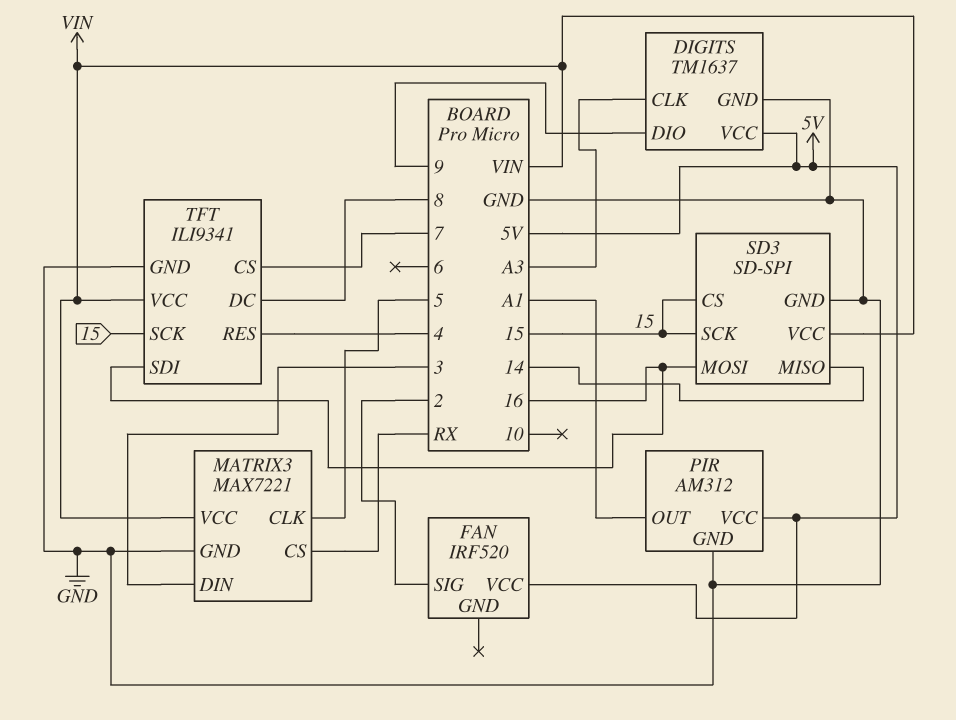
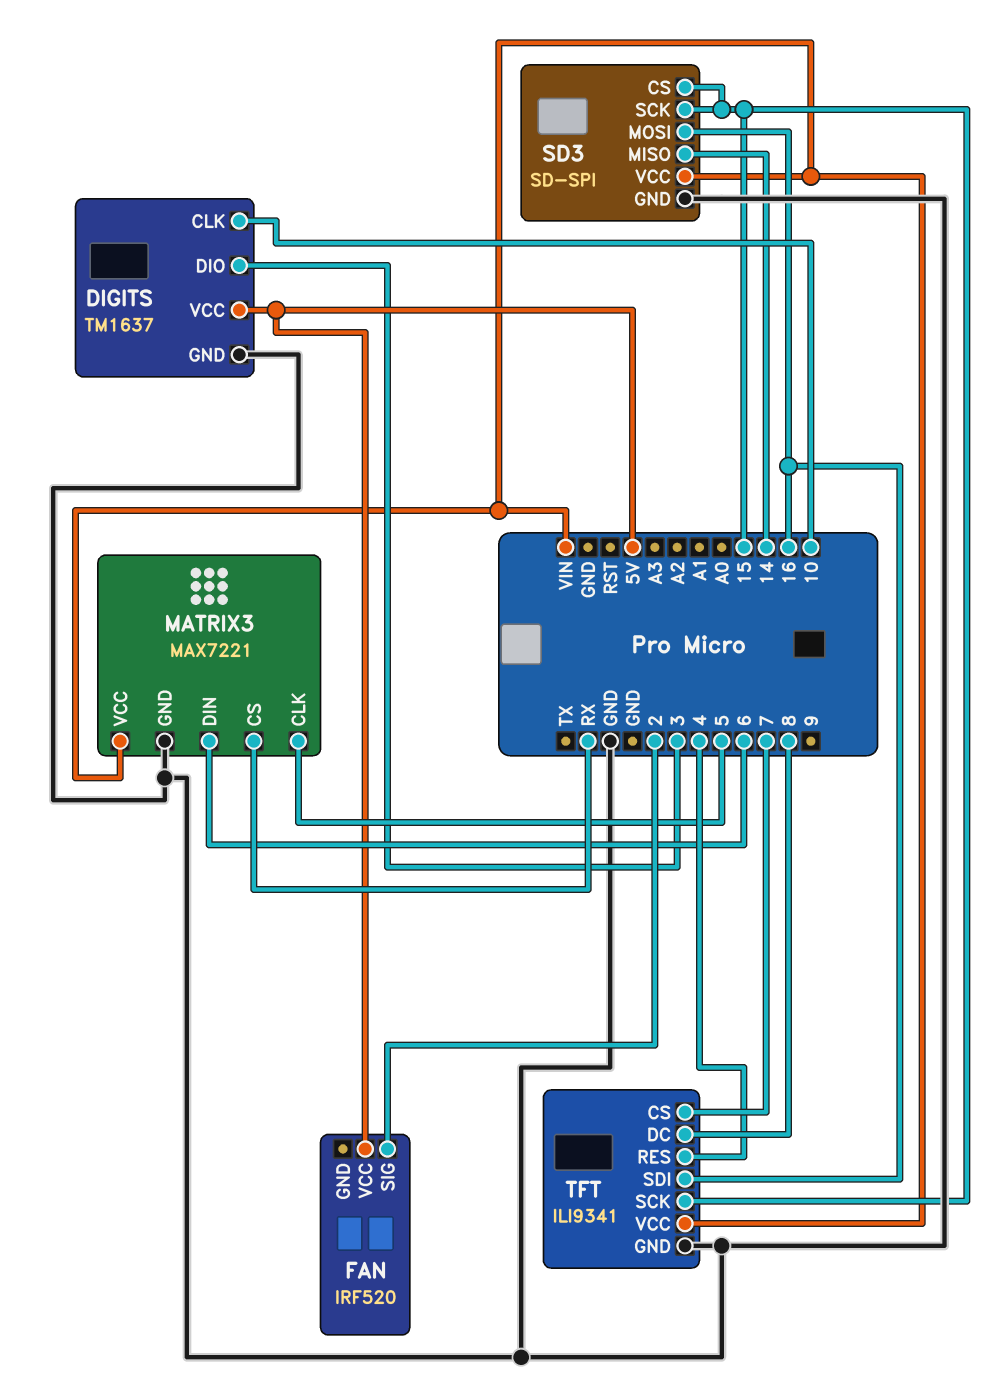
DIGITS pin CLK: A3 -> 10
DIGITS pin DIO: 9 -> 3
MATRIX3 pin DIN: 3 -> 6
PIR: AM312 -> none
PIR pin GND: GND -> none
PIR pin OUT: A1 -> none
PIR pin VCC: 5V -> none

